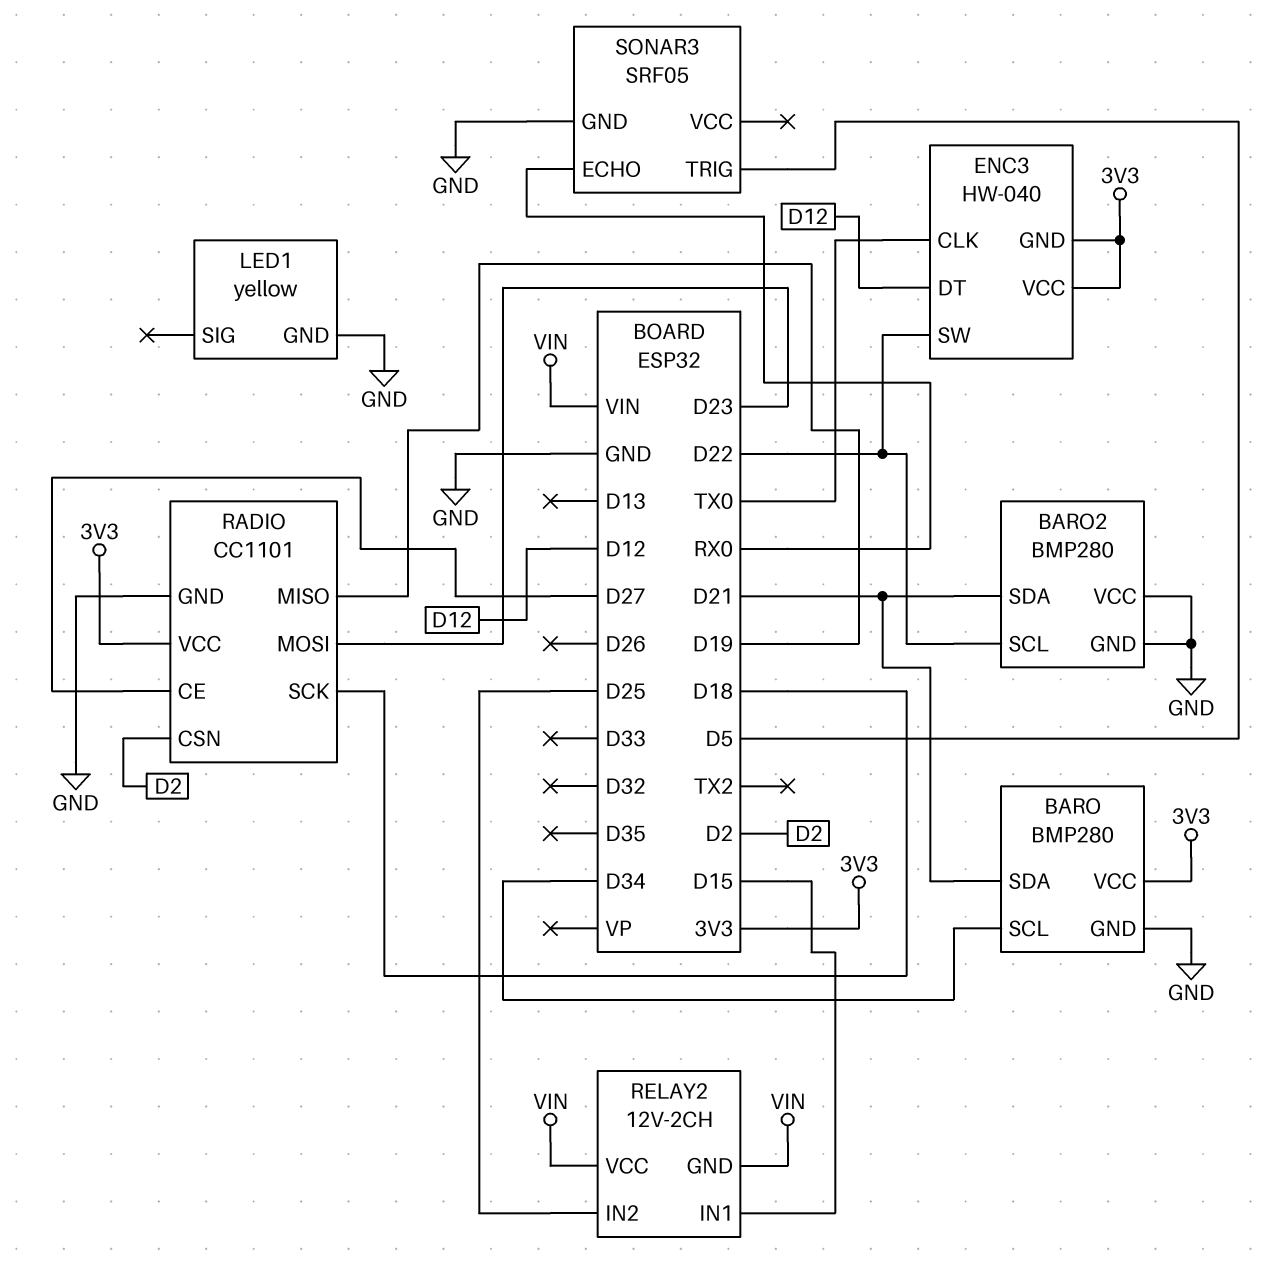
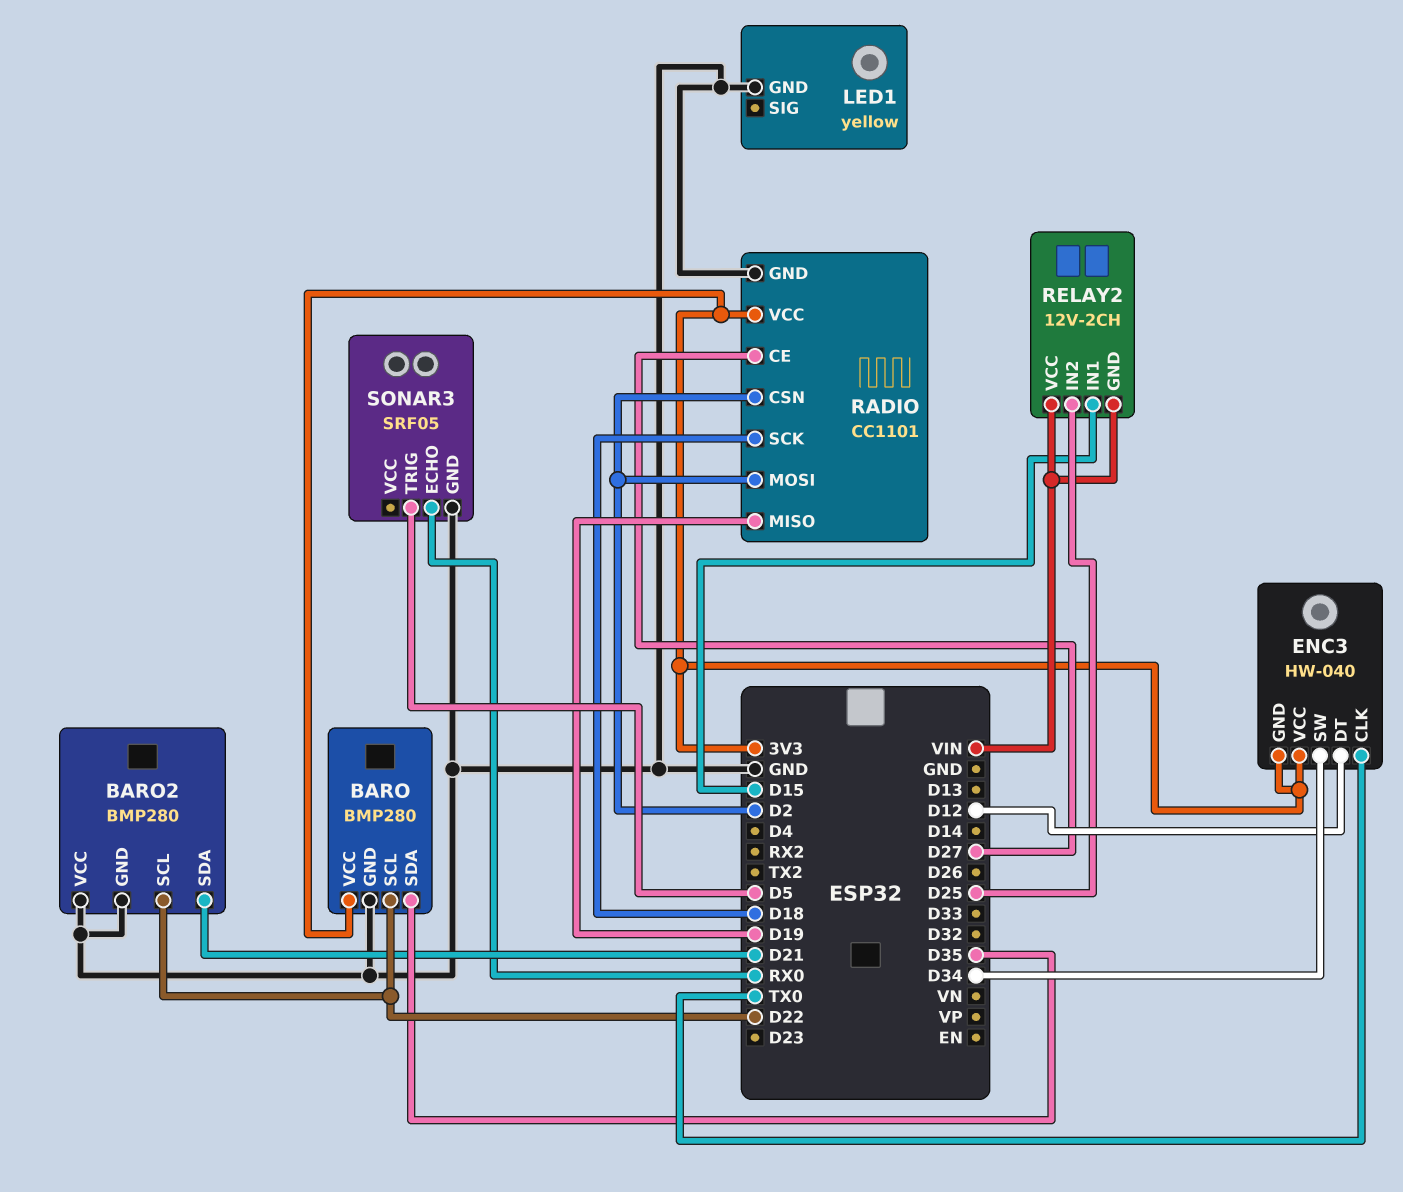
BARO pin SCL: D34 -> D22
BARO pin SDA: D21 -> D35
ENC3 pin SW: D22 -> D34
RADIO pin MOSI: D23 -> D2

